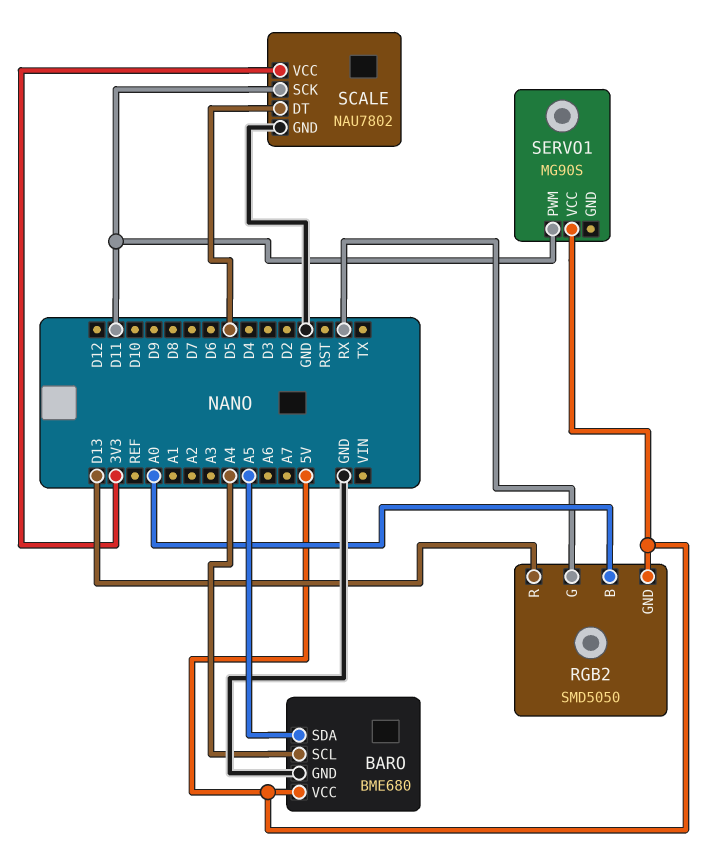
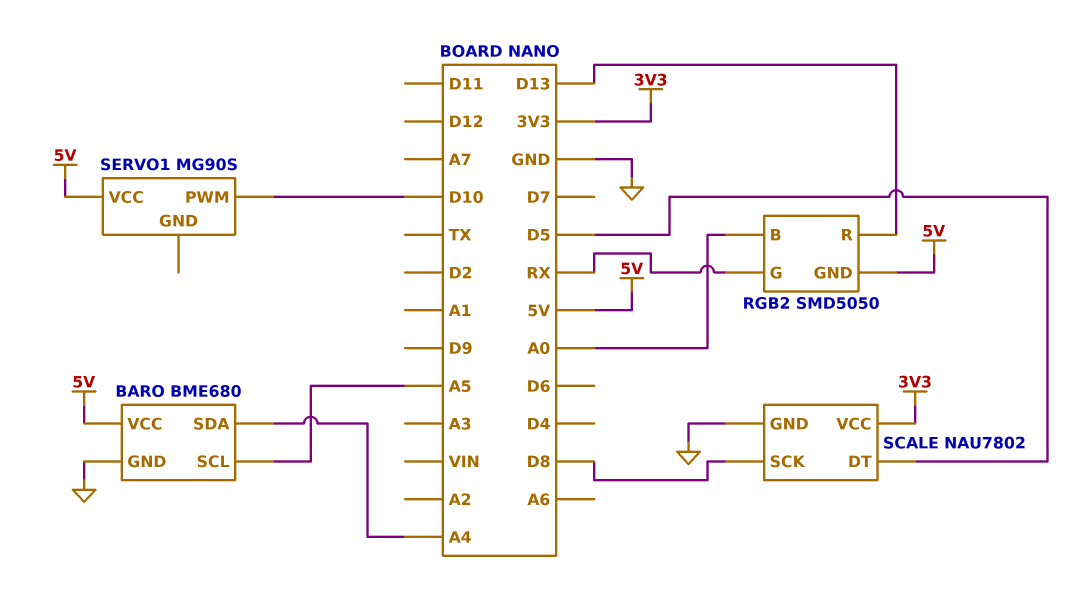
BARO pin SCL: A4 -> A5
BARO pin SDA: A5 -> A4
SCALE pin SCK: D11 -> D8
SERVO1 pin PWM: D11 -> D10

